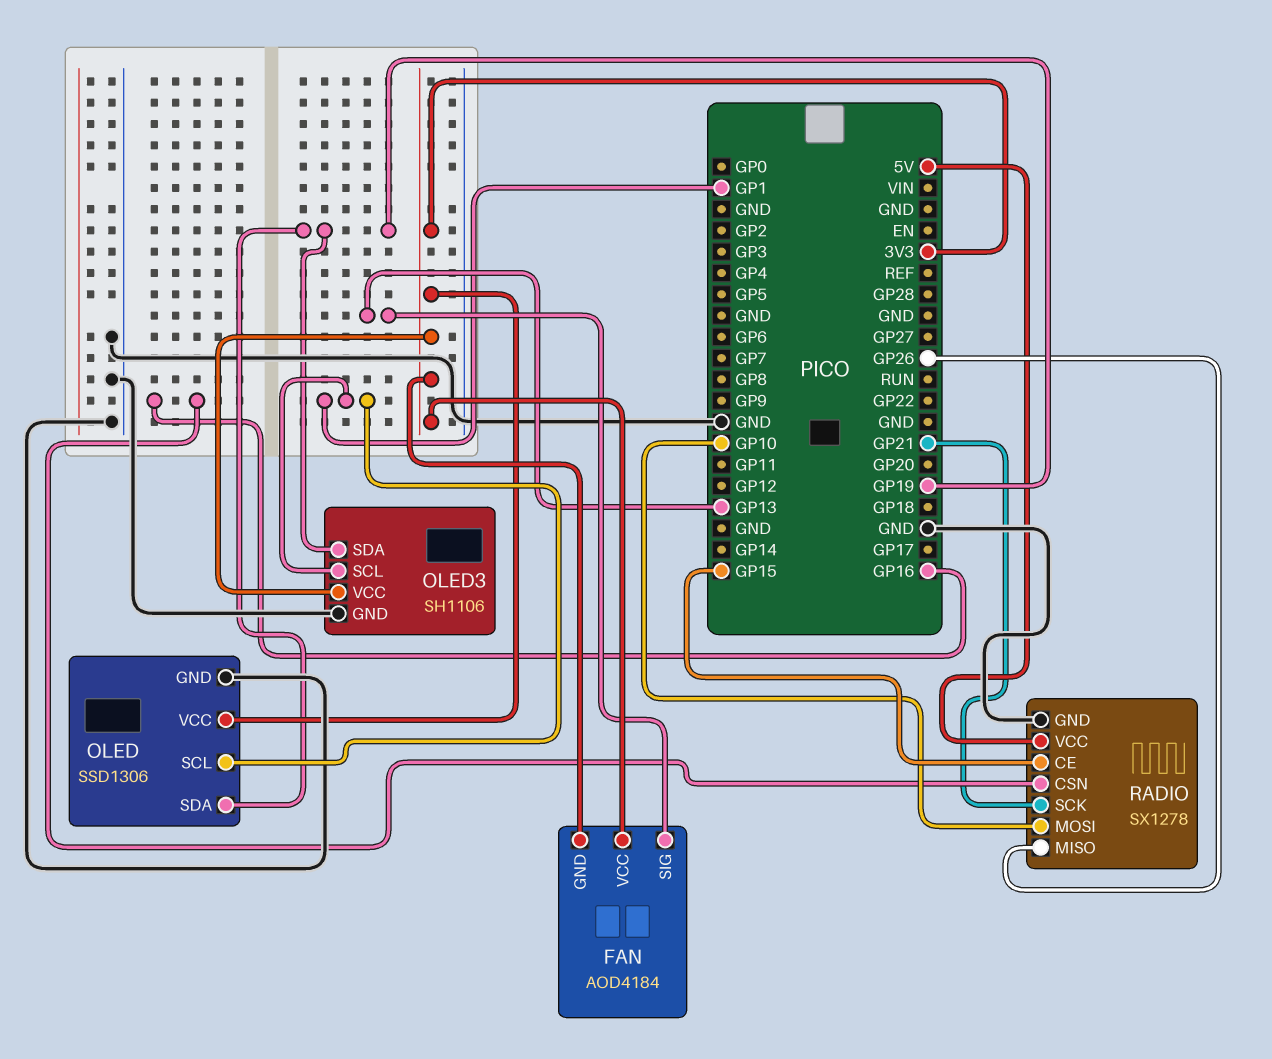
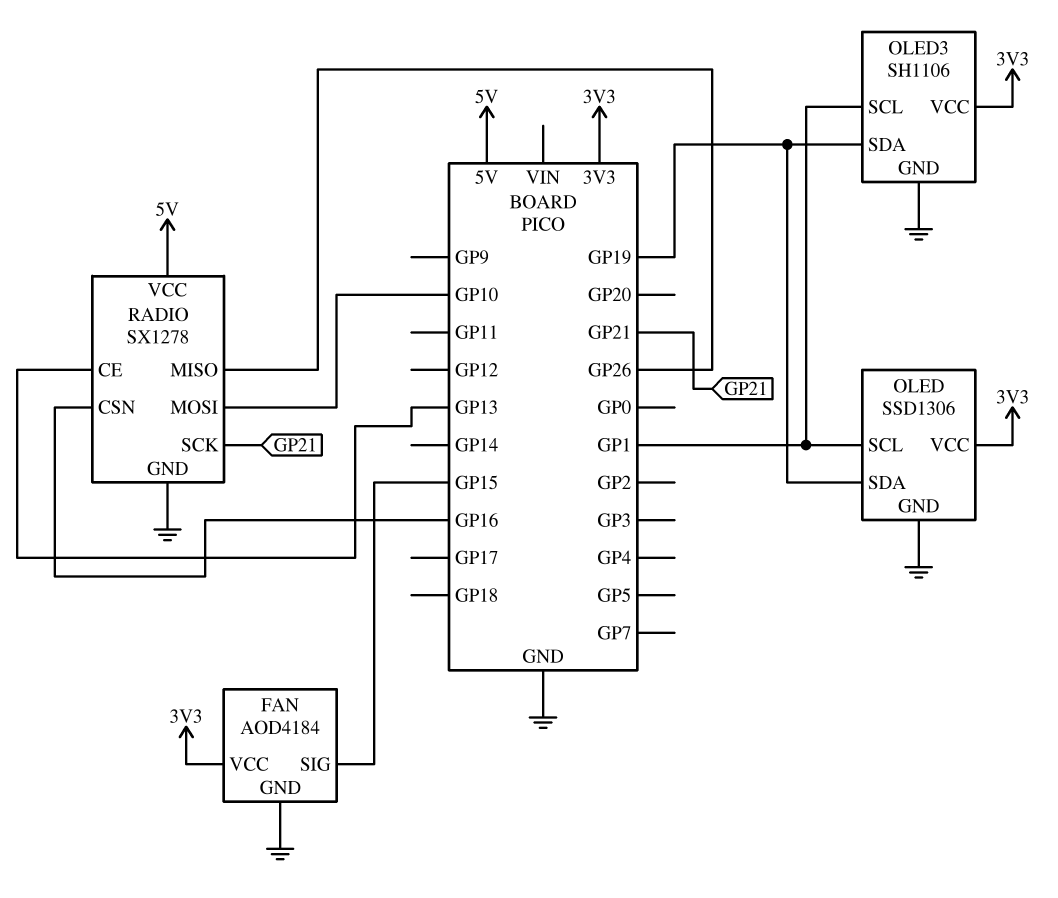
FAN pin GND: 3V3 -> GND
FAN pin SIG: GP13 -> GP15
RADIO pin CE: GP15 -> GP13

